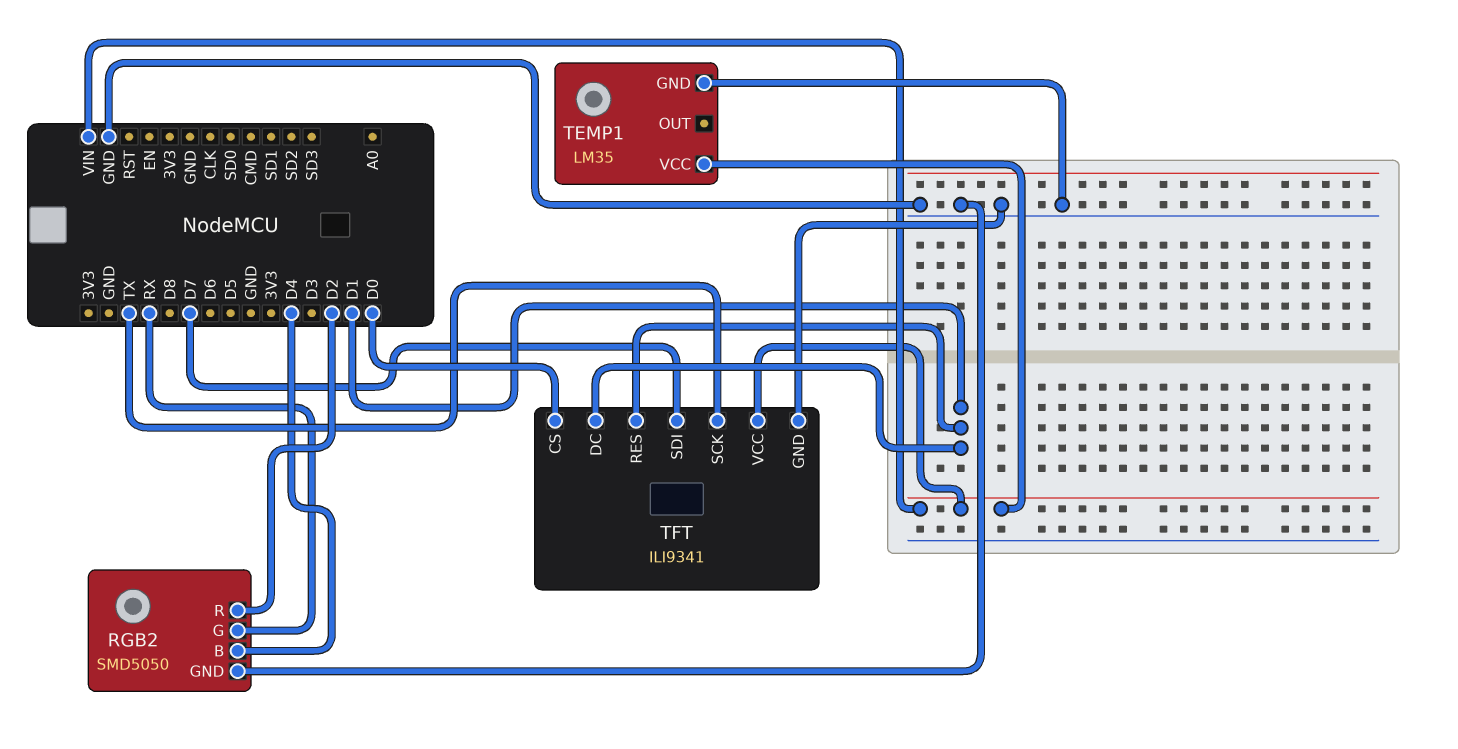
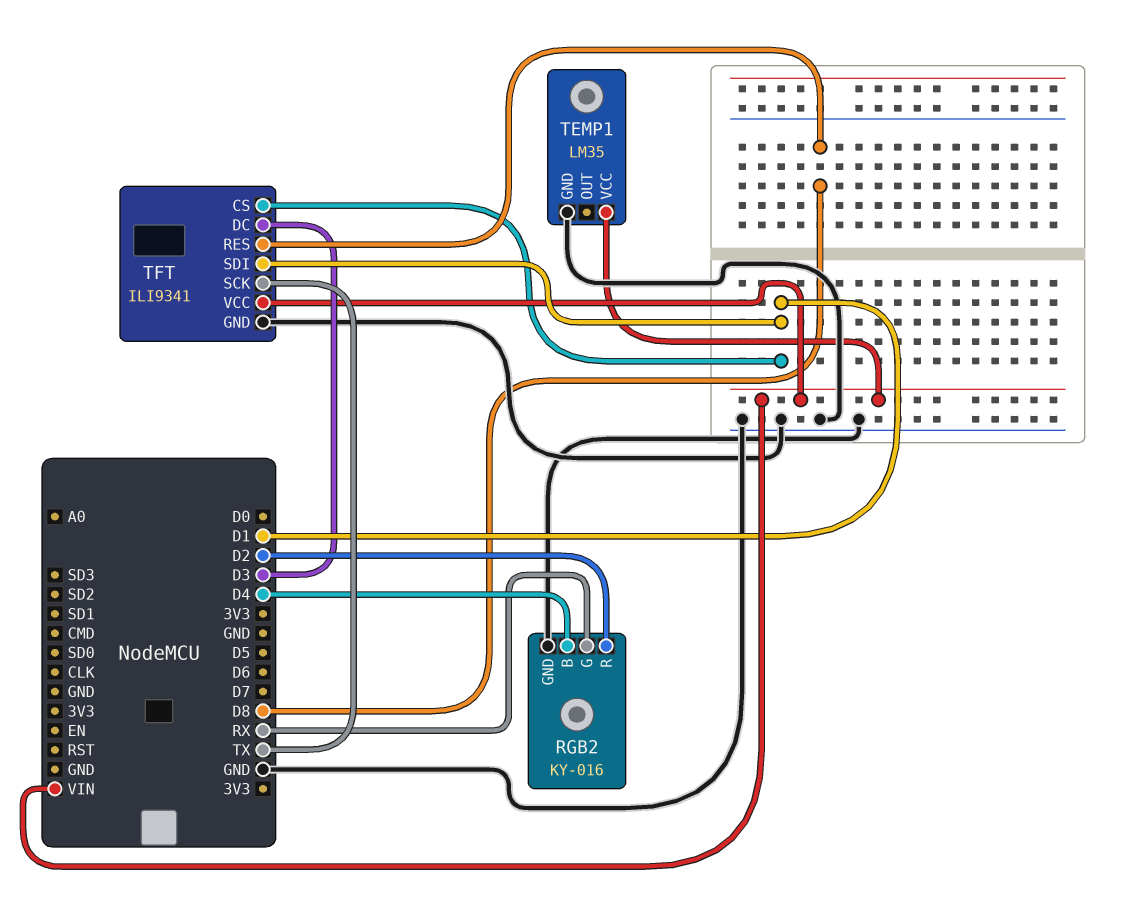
RGB2: SMD5050 -> KY-016
TFT pin CS: D0 -> D1
TFT pin DC: D1 -> D3
TFT pin RES: D1 -> D8
TFT pin SDI: D7 -> D1

